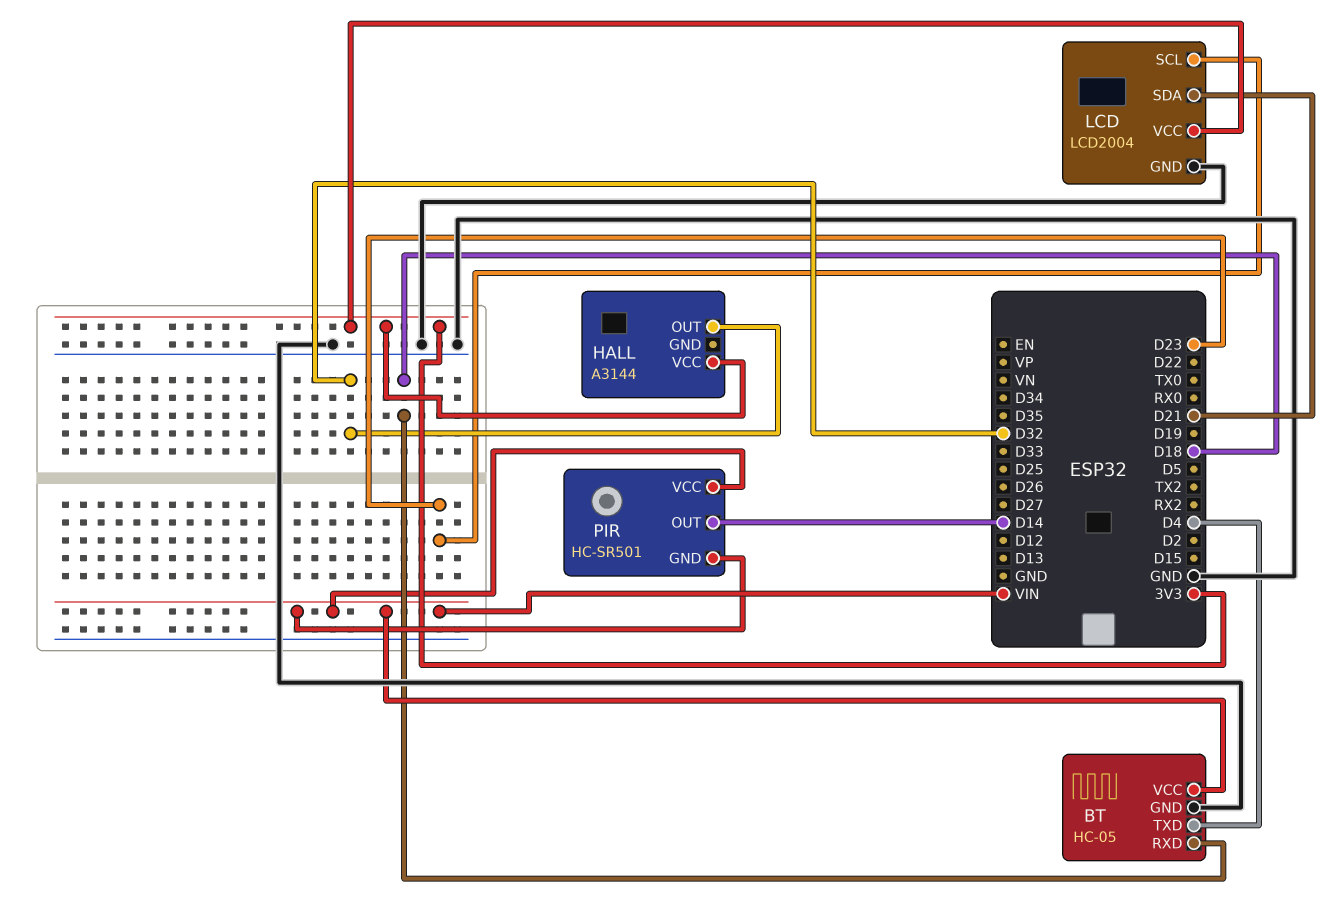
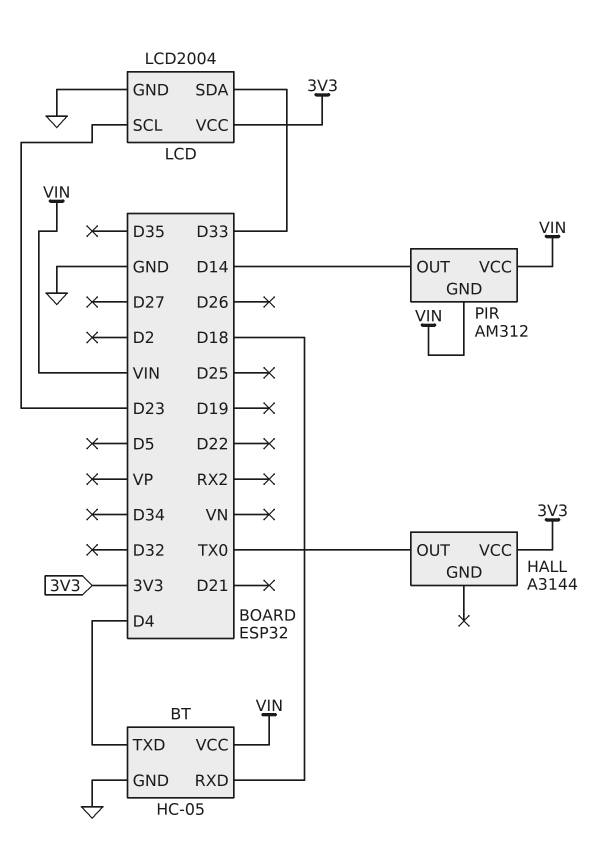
HALL pin OUT: D32 -> TX0
LCD pin SDA: D21 -> D33
PIR: HC-SR501 -> AM312

